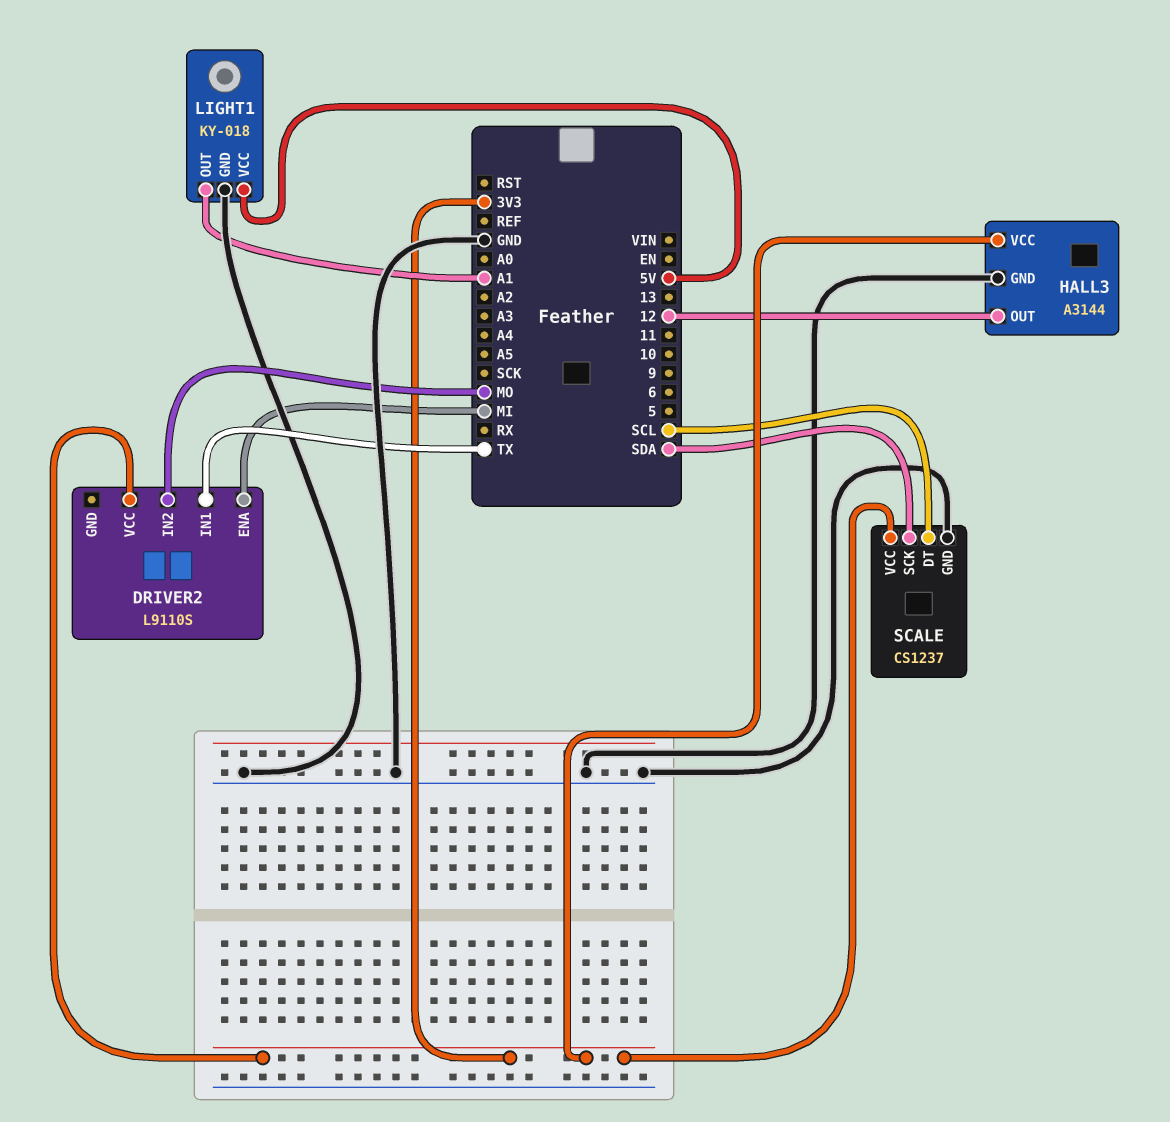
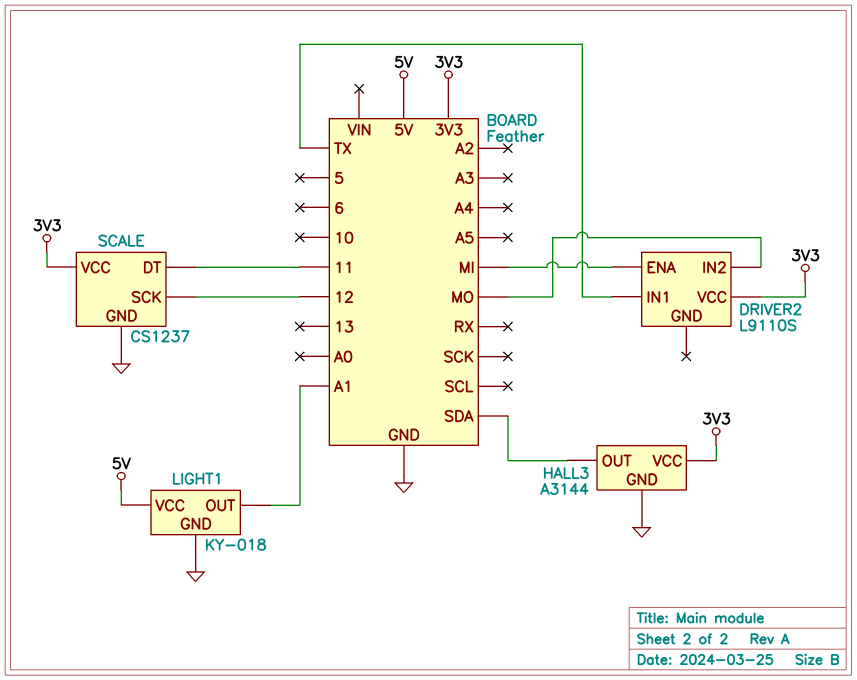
HALL3 pin OUT: 12 -> SDA
SCALE pin DT: SCL -> 11
SCALE pin SCK: SDA -> 12

